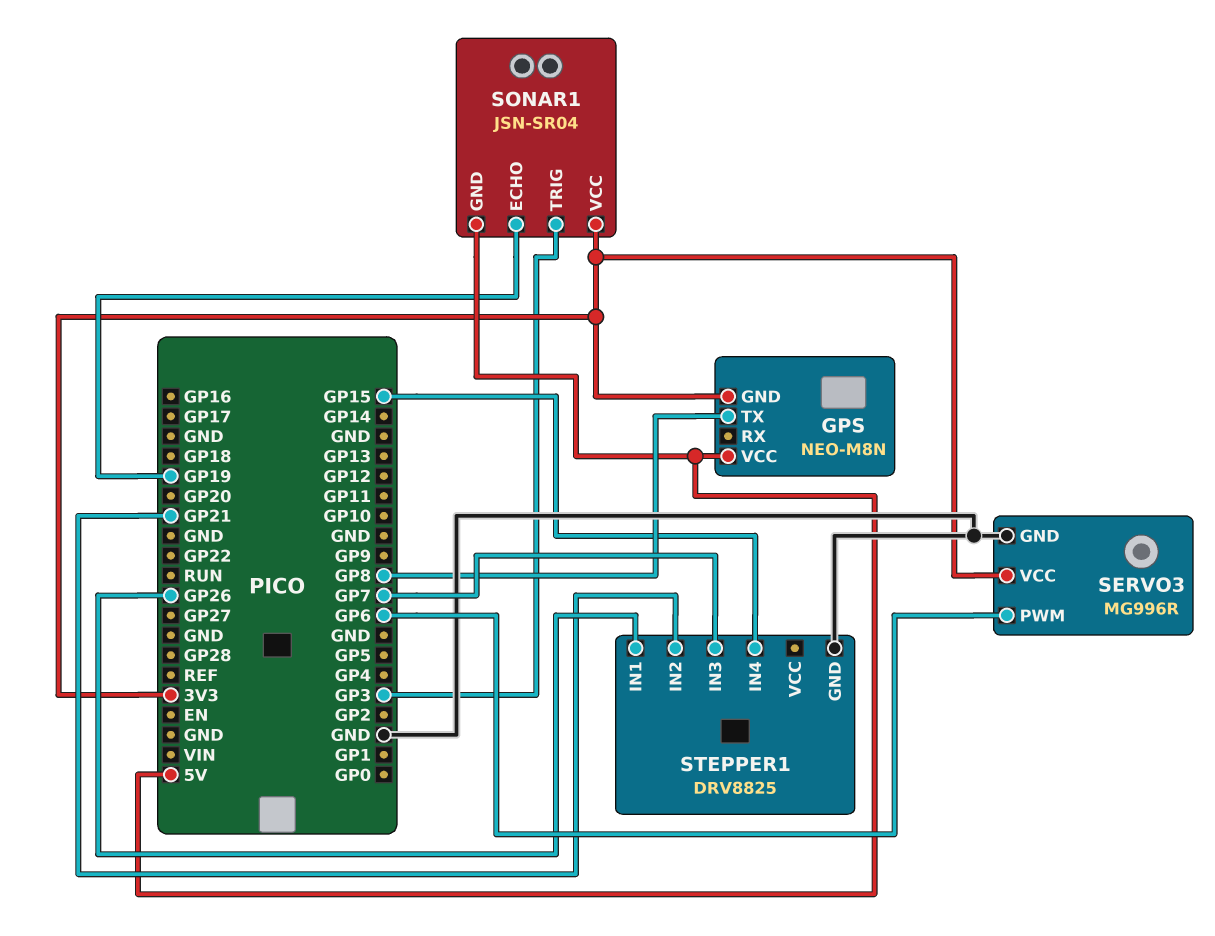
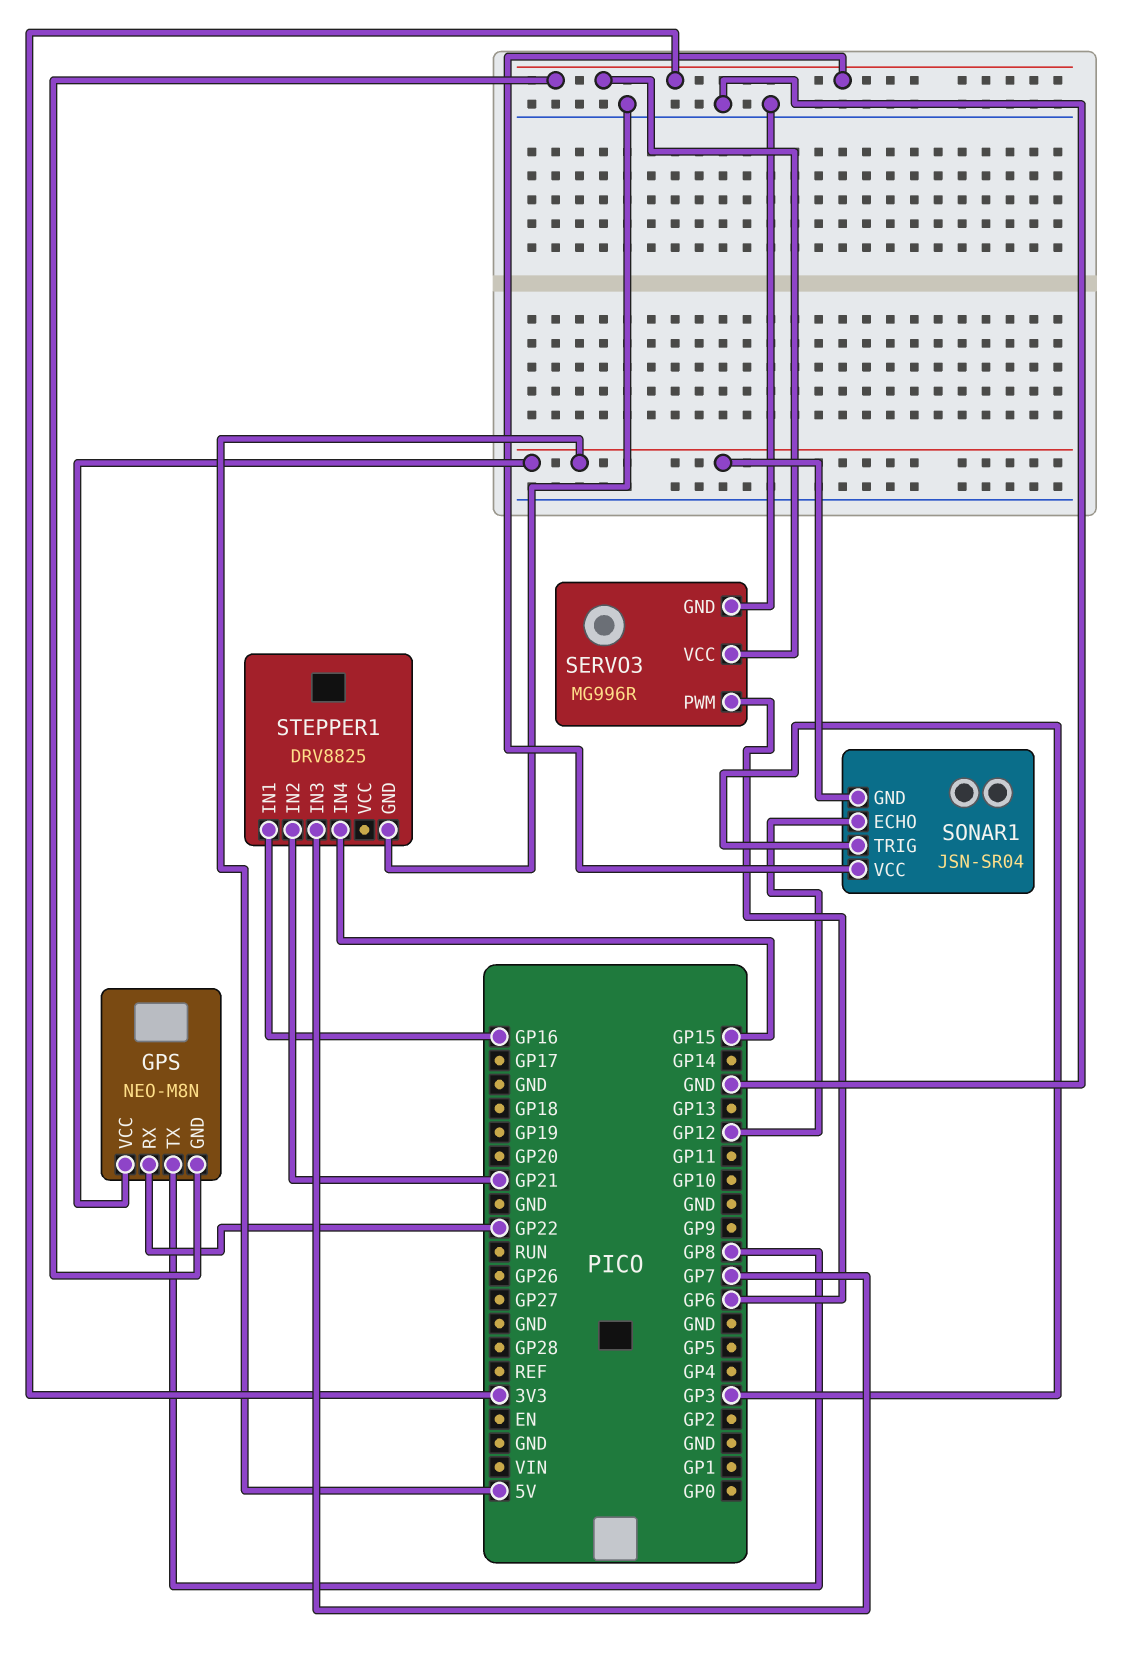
GPS pin RX: none -> GP22
SONAR1 pin ECHO: GP19 -> GP12
STEPPER1 pin IN1: GP26 -> GP16

